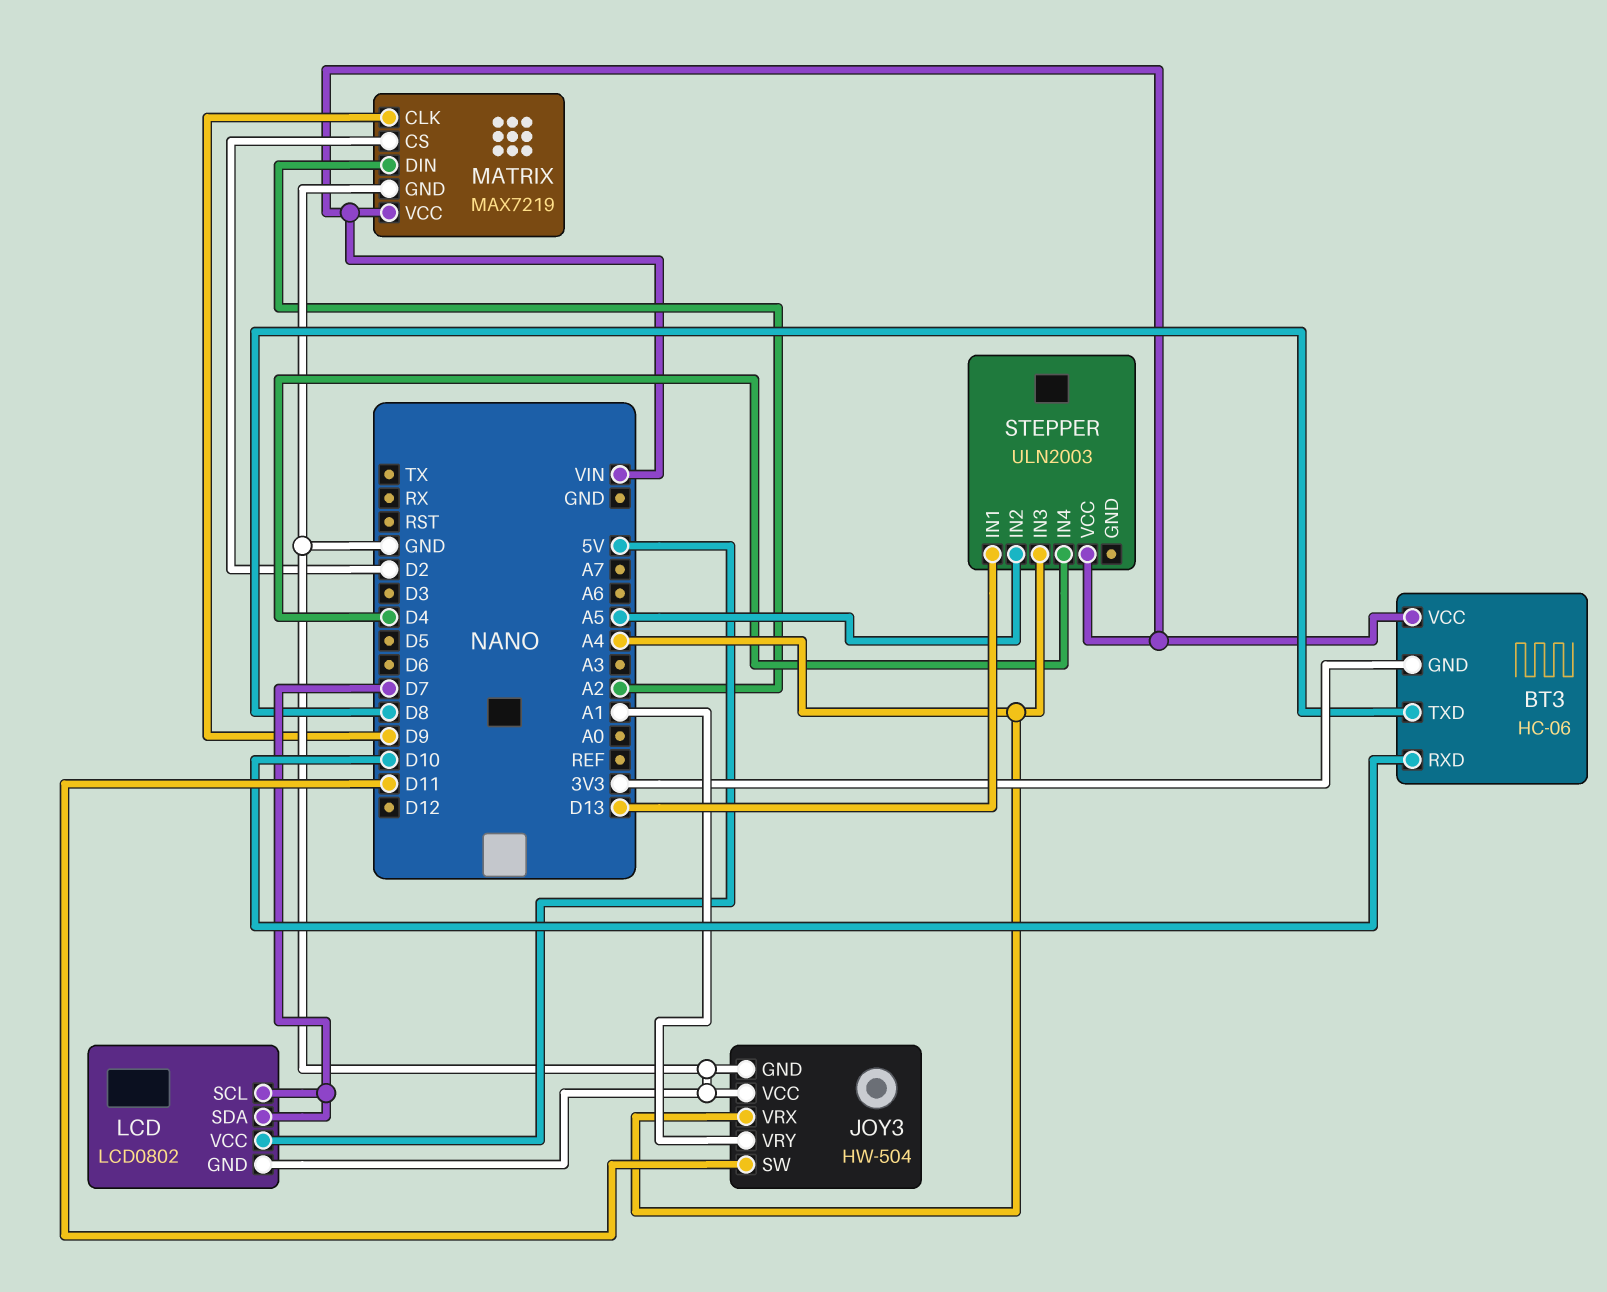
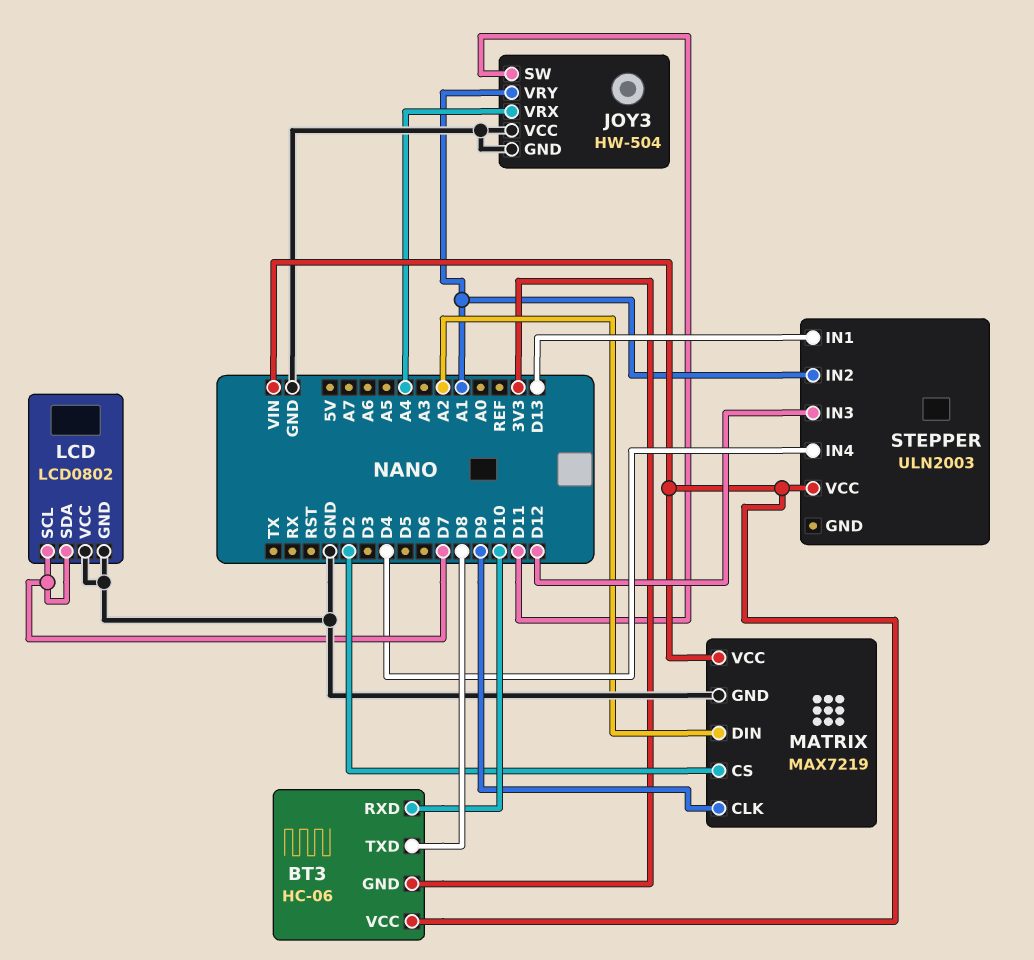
LCD pin VCC: 5V -> GND
STEPPER pin IN2: A5 -> A1
STEPPER pin IN3: A4 -> D12

